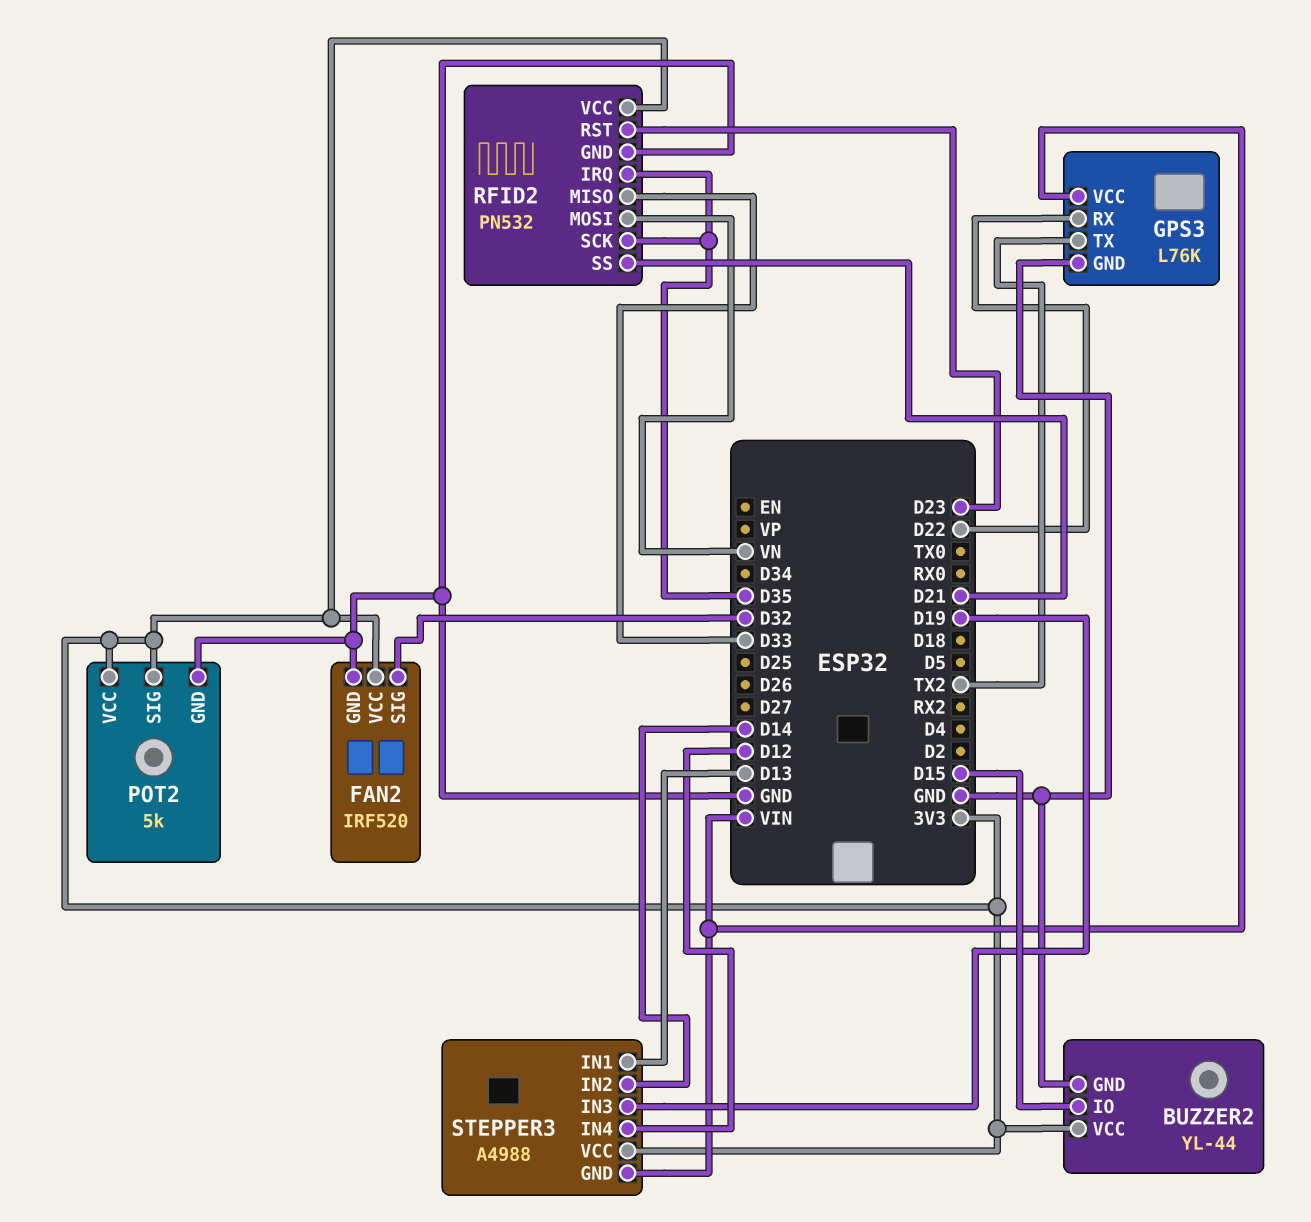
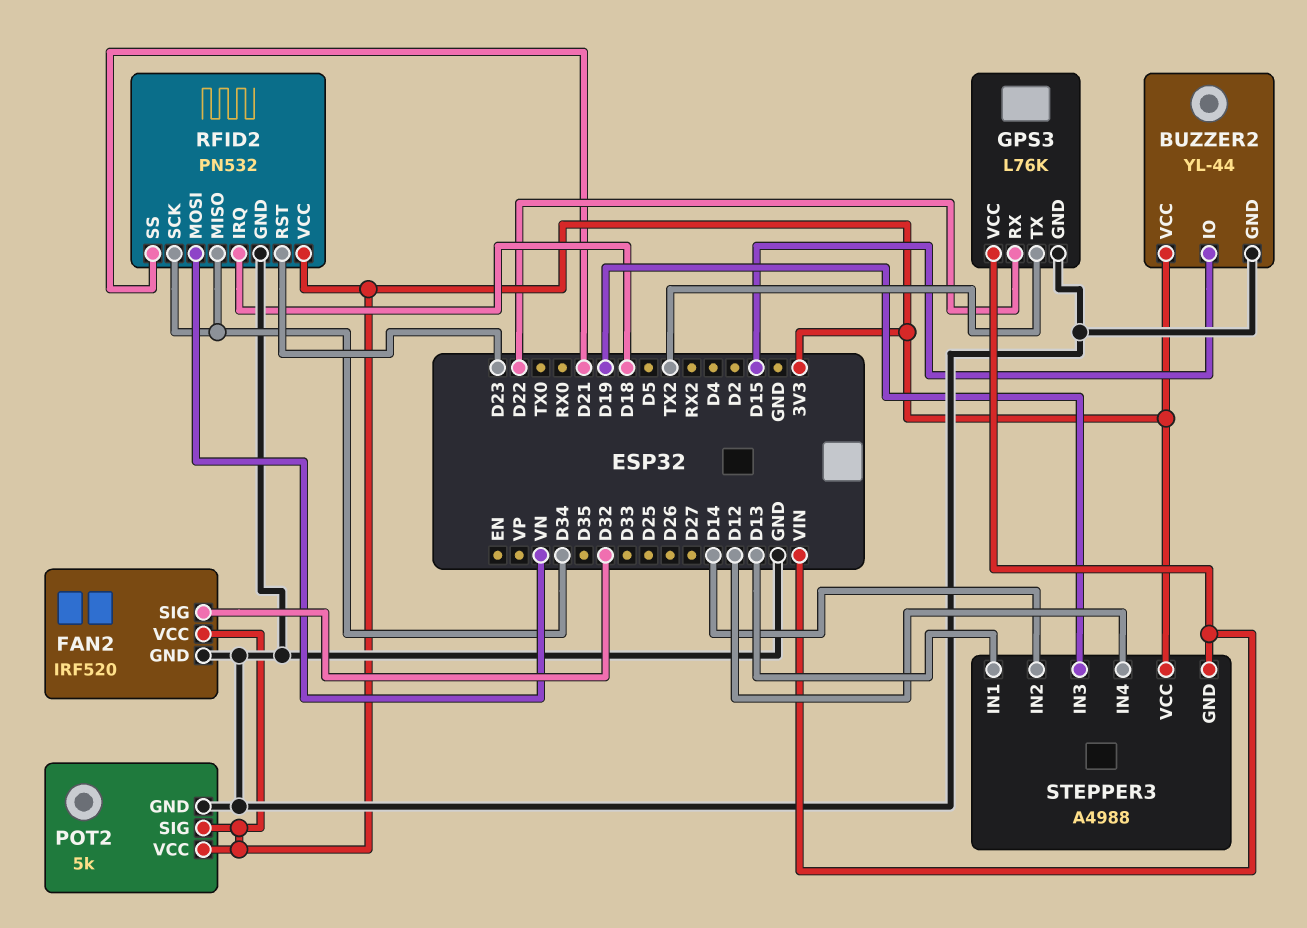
RFID2 pin IRQ: D35 -> D18
RFID2 pin MISO: D33 -> D34
RFID2 pin SCK: D35 -> D34

